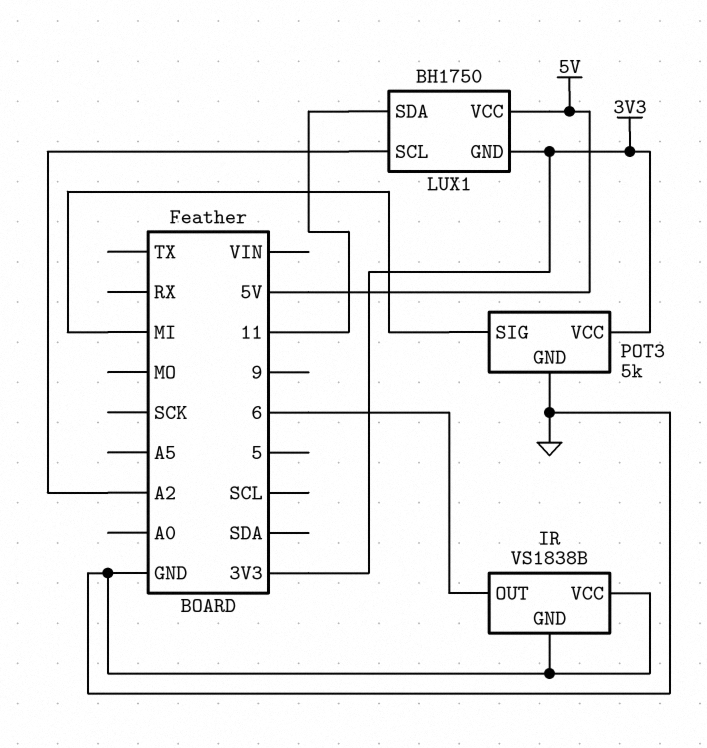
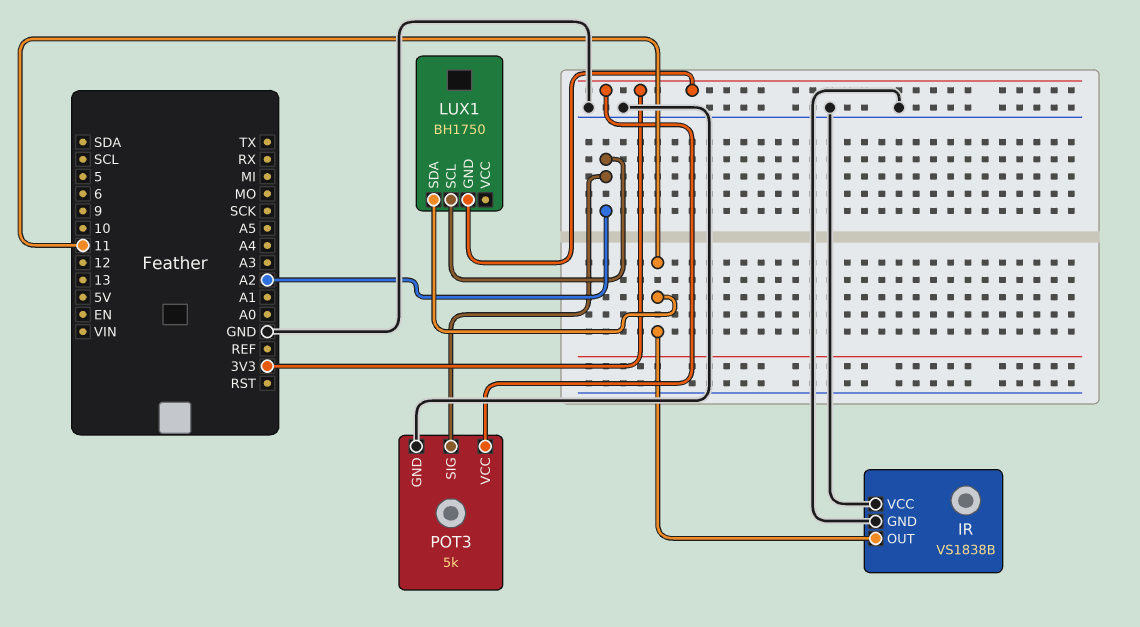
IR pin OUT: 6 -> 11
LUX1 pin VCC: 5V -> none
POT3 pin SIG: MI -> A2

